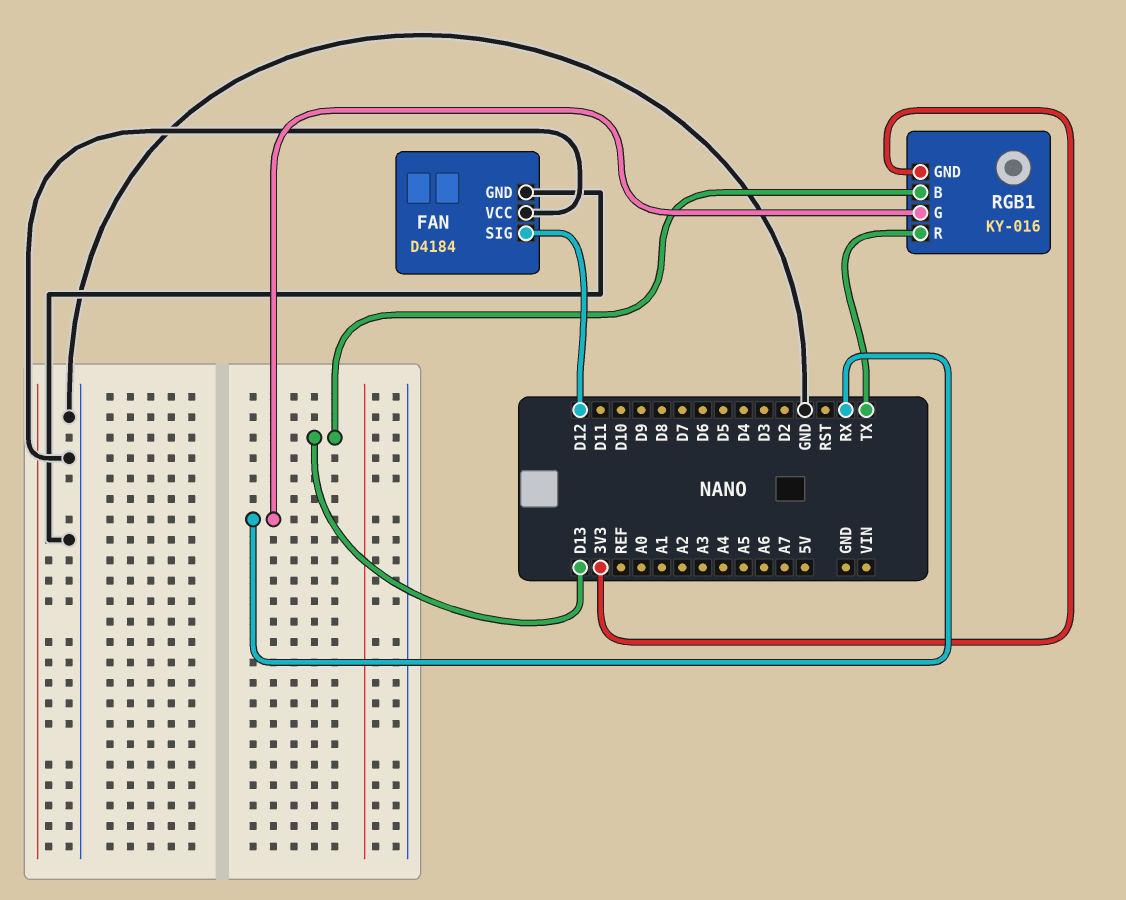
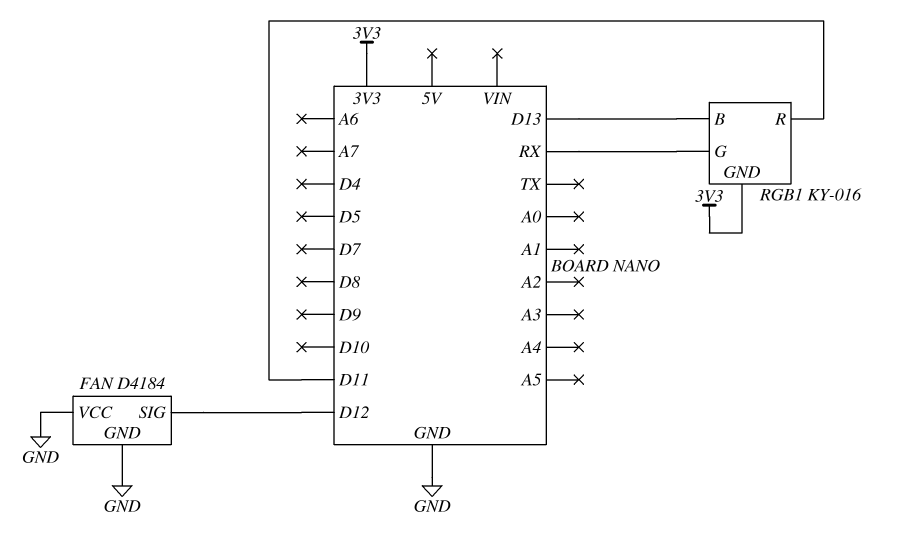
RGB1 pin R: TX -> D11

